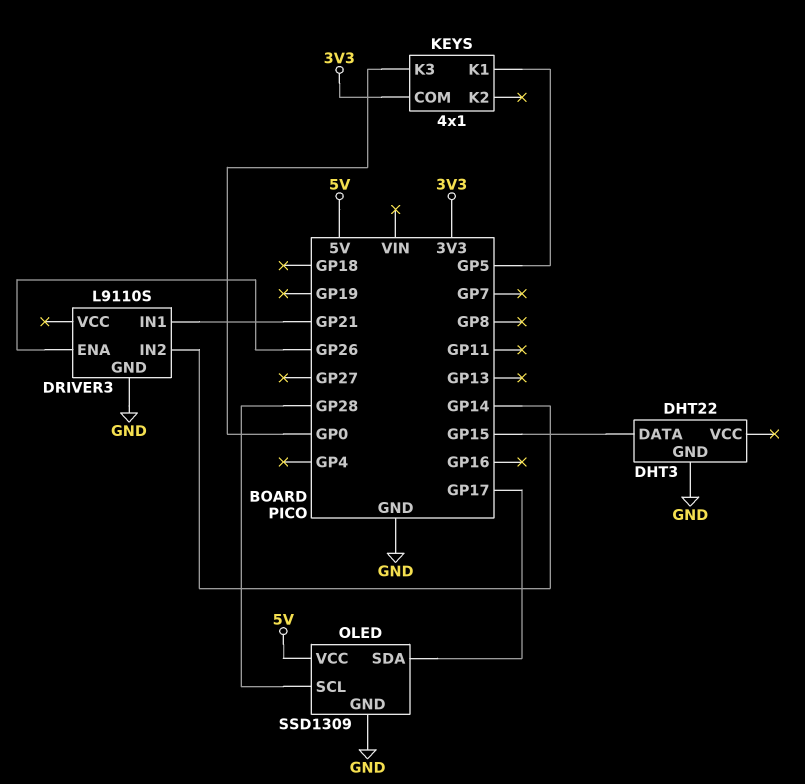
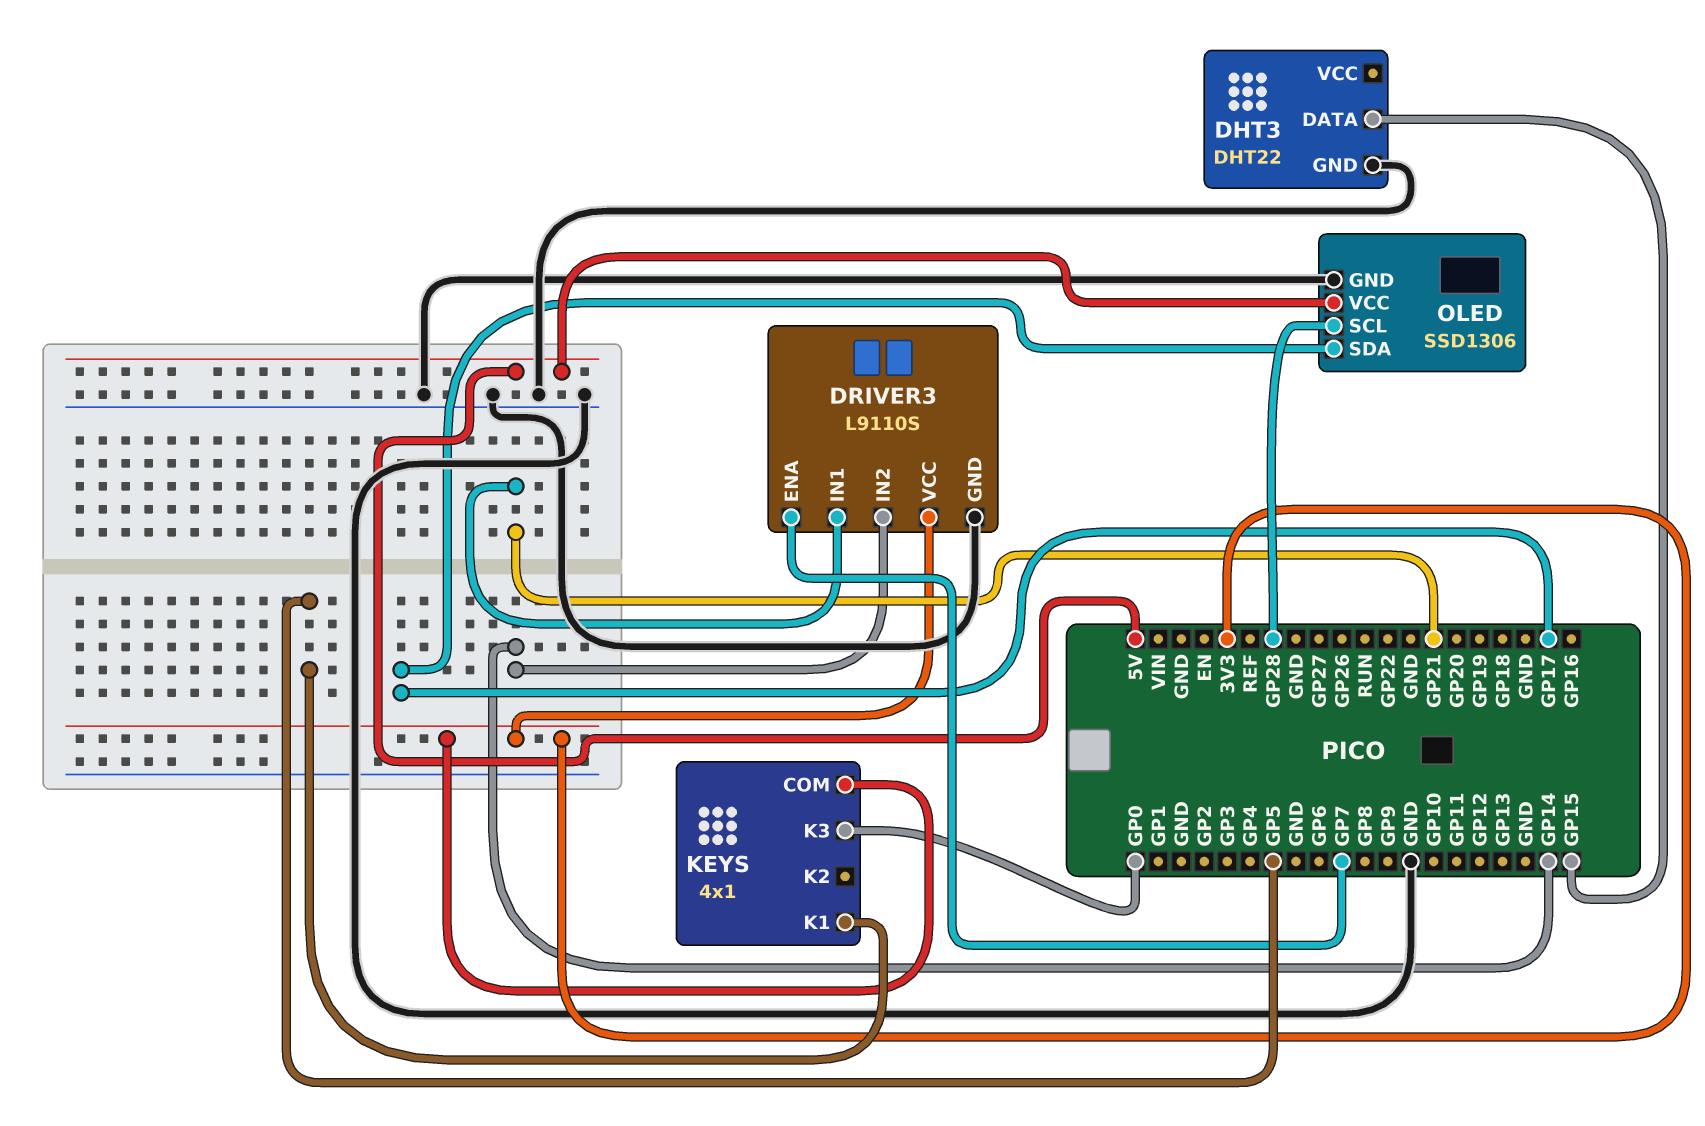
DRIVER3 pin ENA: GP26 -> GP7
DRIVER3 pin VCC: none -> 3V3
OLED: SSD1309 -> SSD1306

